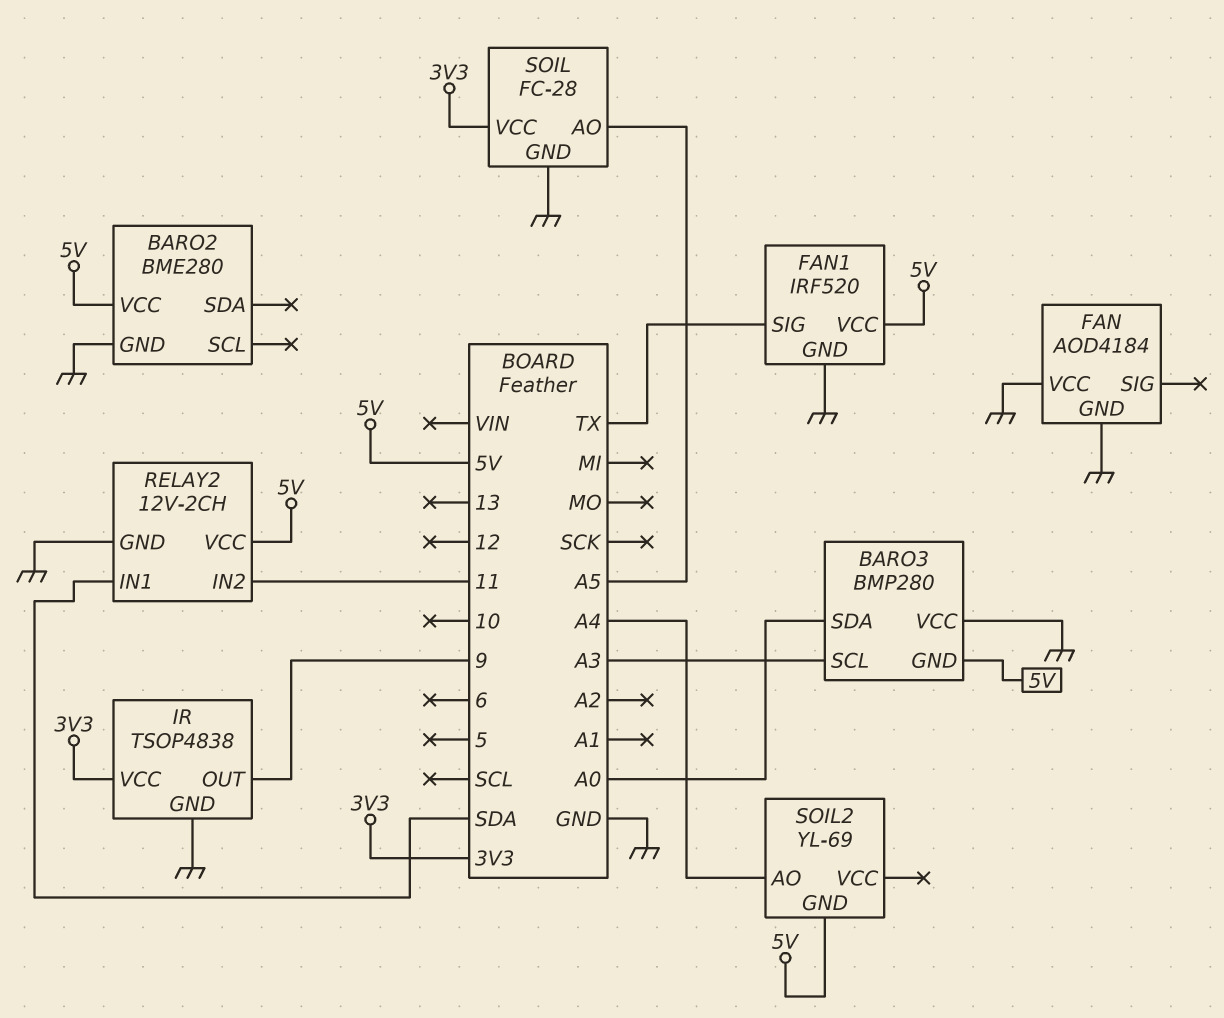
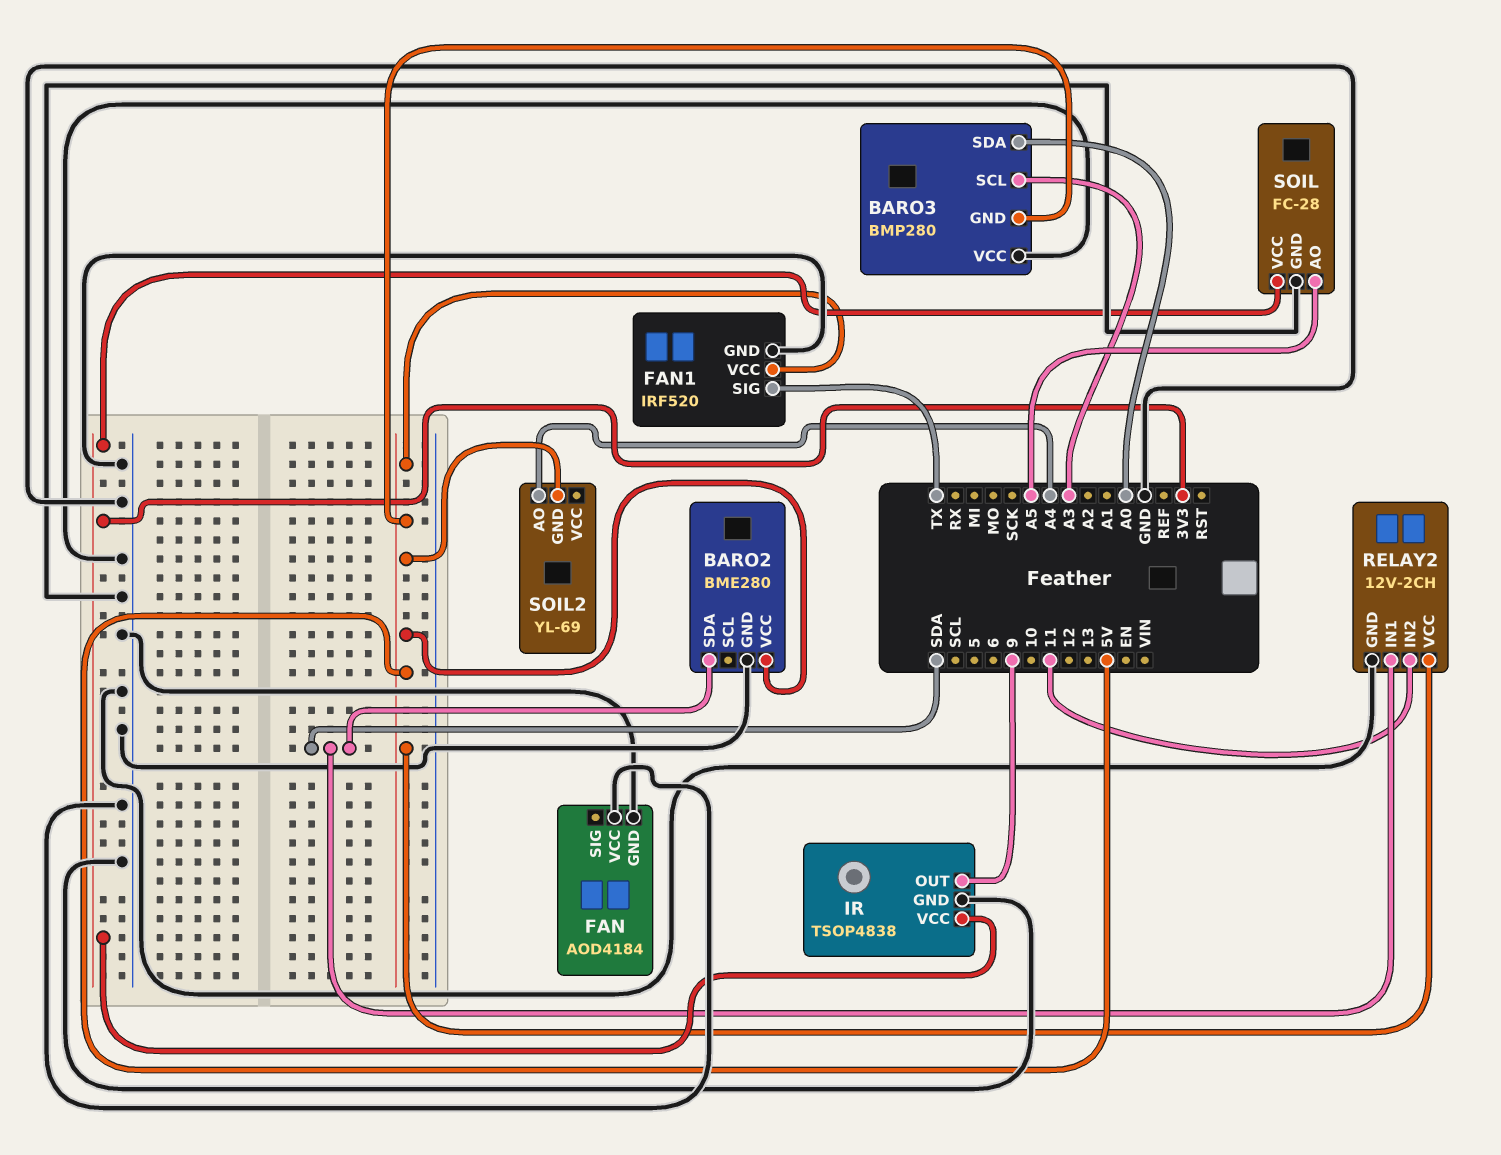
BARO2 pin SDA: none -> SDA

